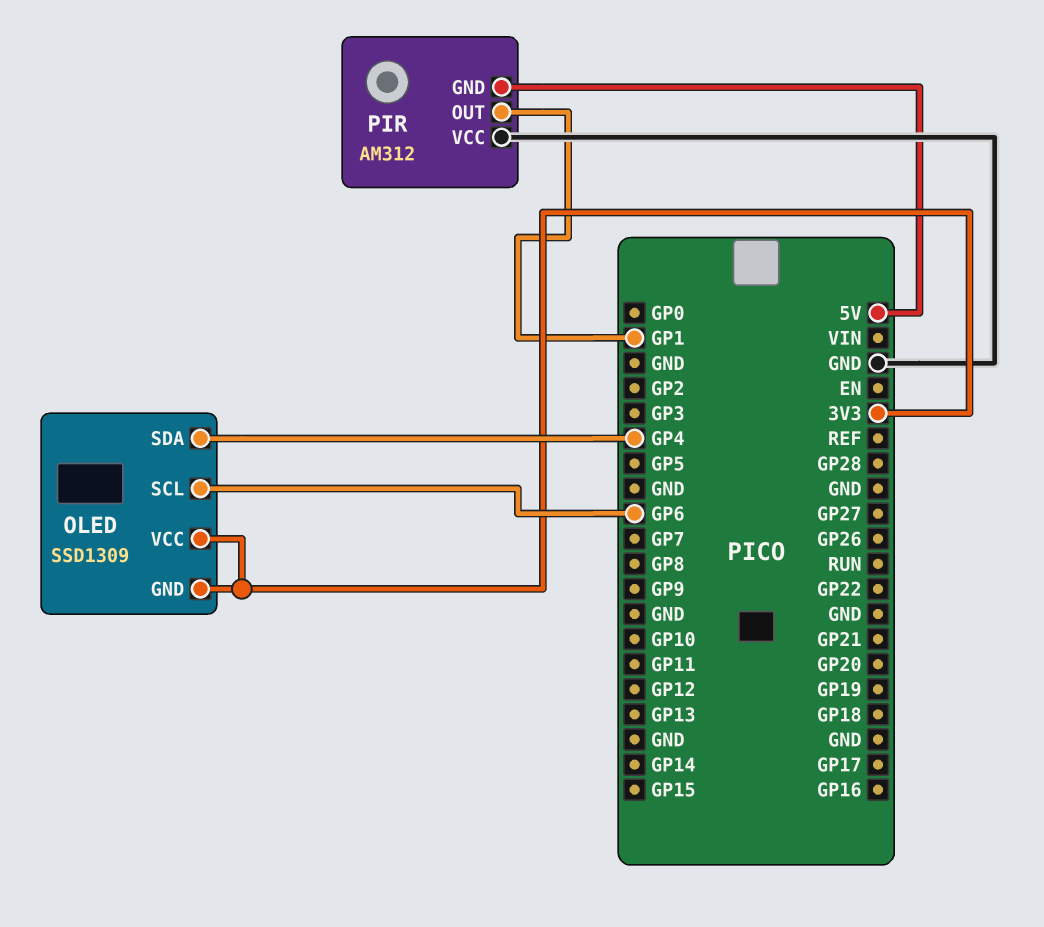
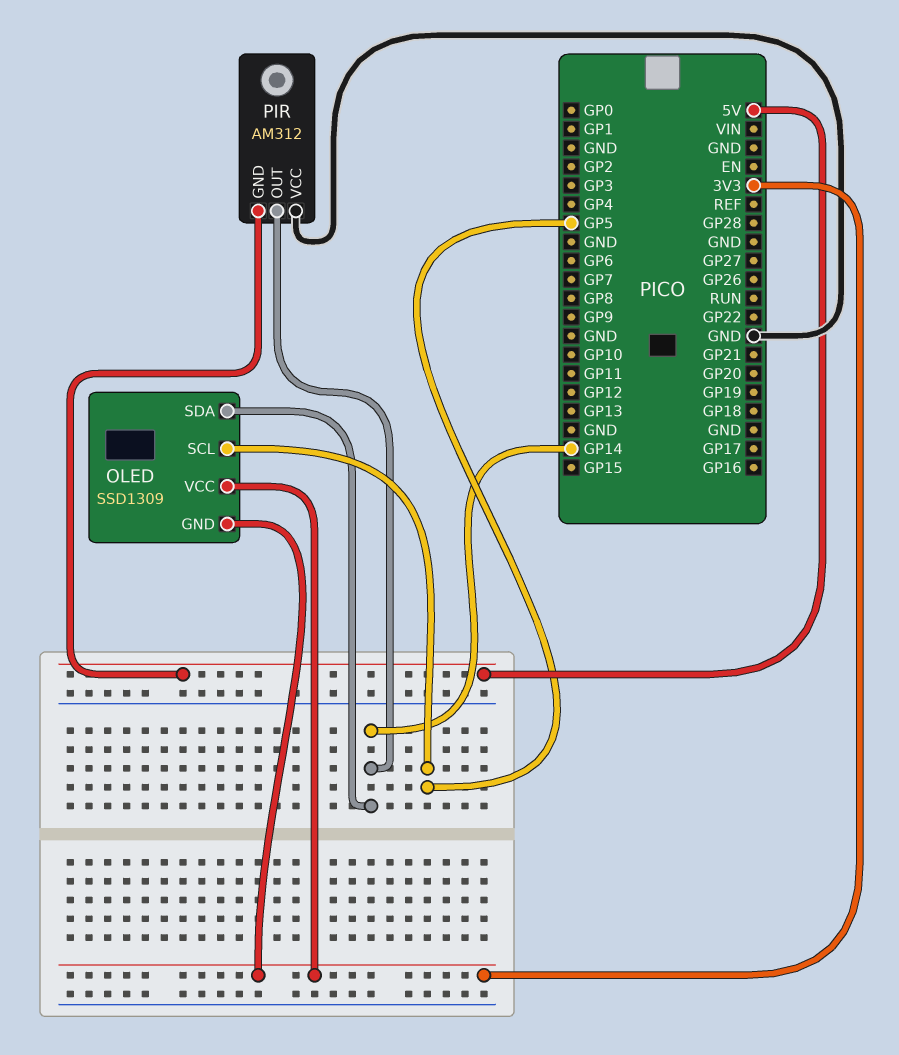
OLED pin SCL: GP6 -> GP5
OLED pin SDA: GP4 -> GP14
PIR pin OUT: GP1 -> GP14

